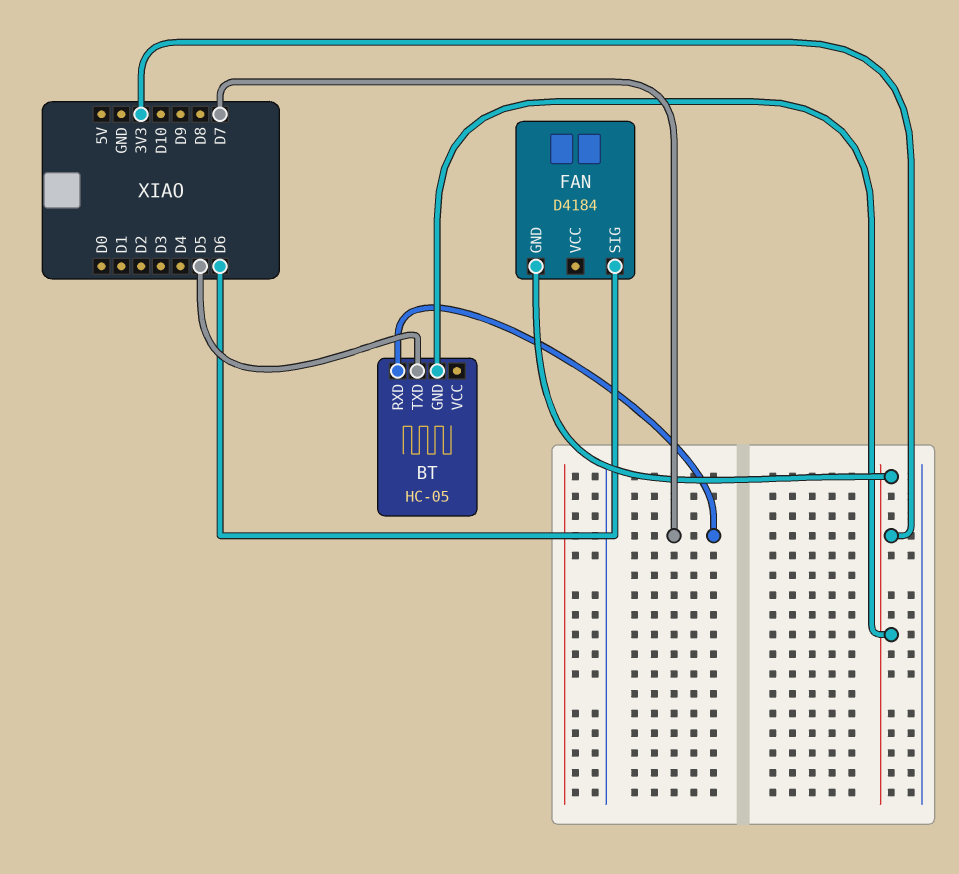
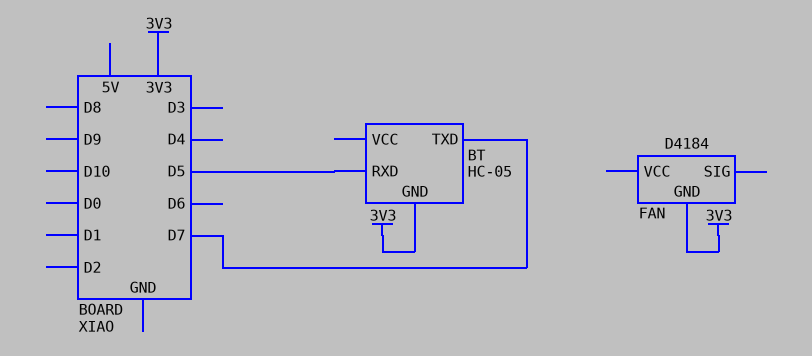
BT pin RXD: D7 -> D5
BT pin TXD: D5 -> D7
FAN pin SIG: D6 -> none

